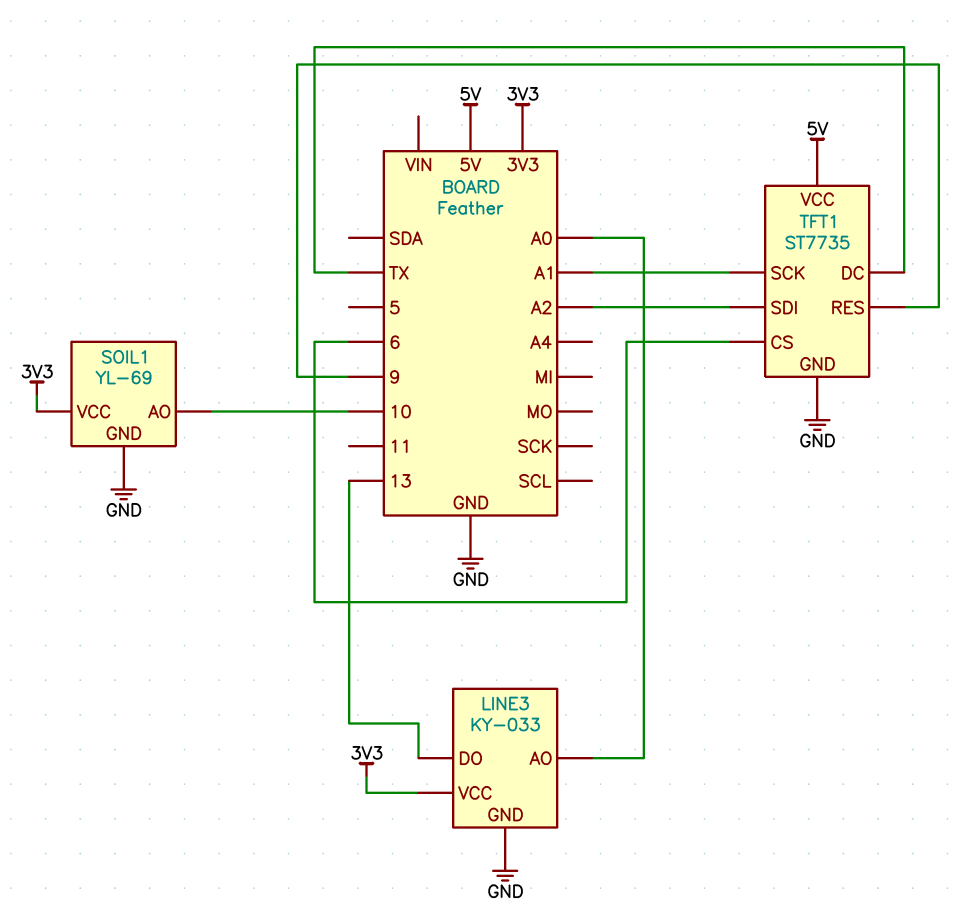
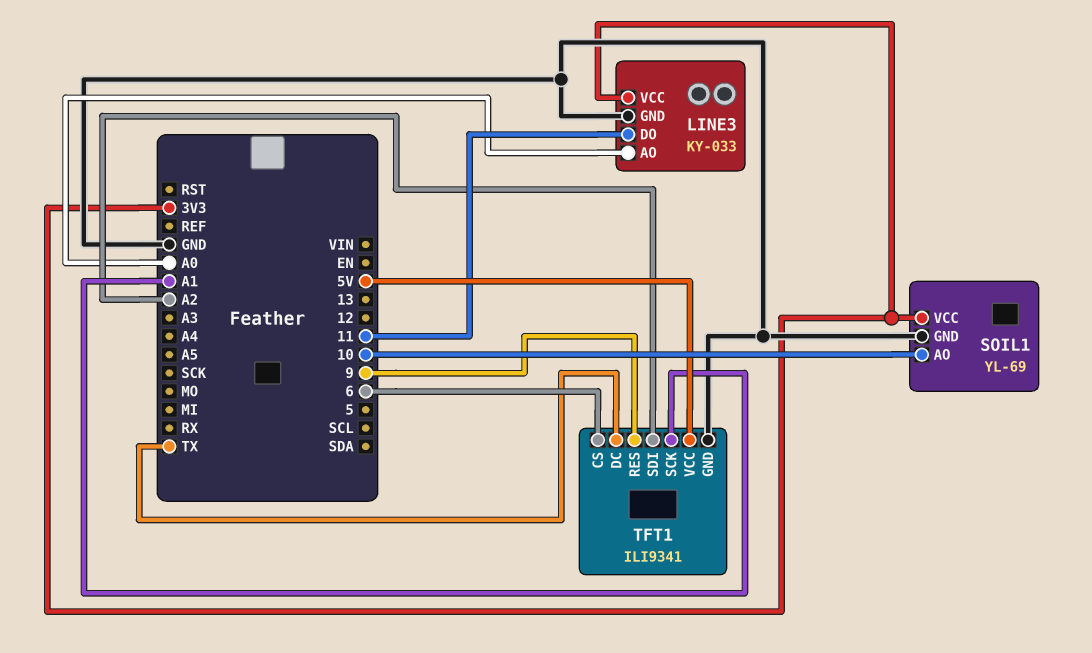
LINE3 pin DO: 13 -> 11
TFT1: ST7735 -> ILI9341

